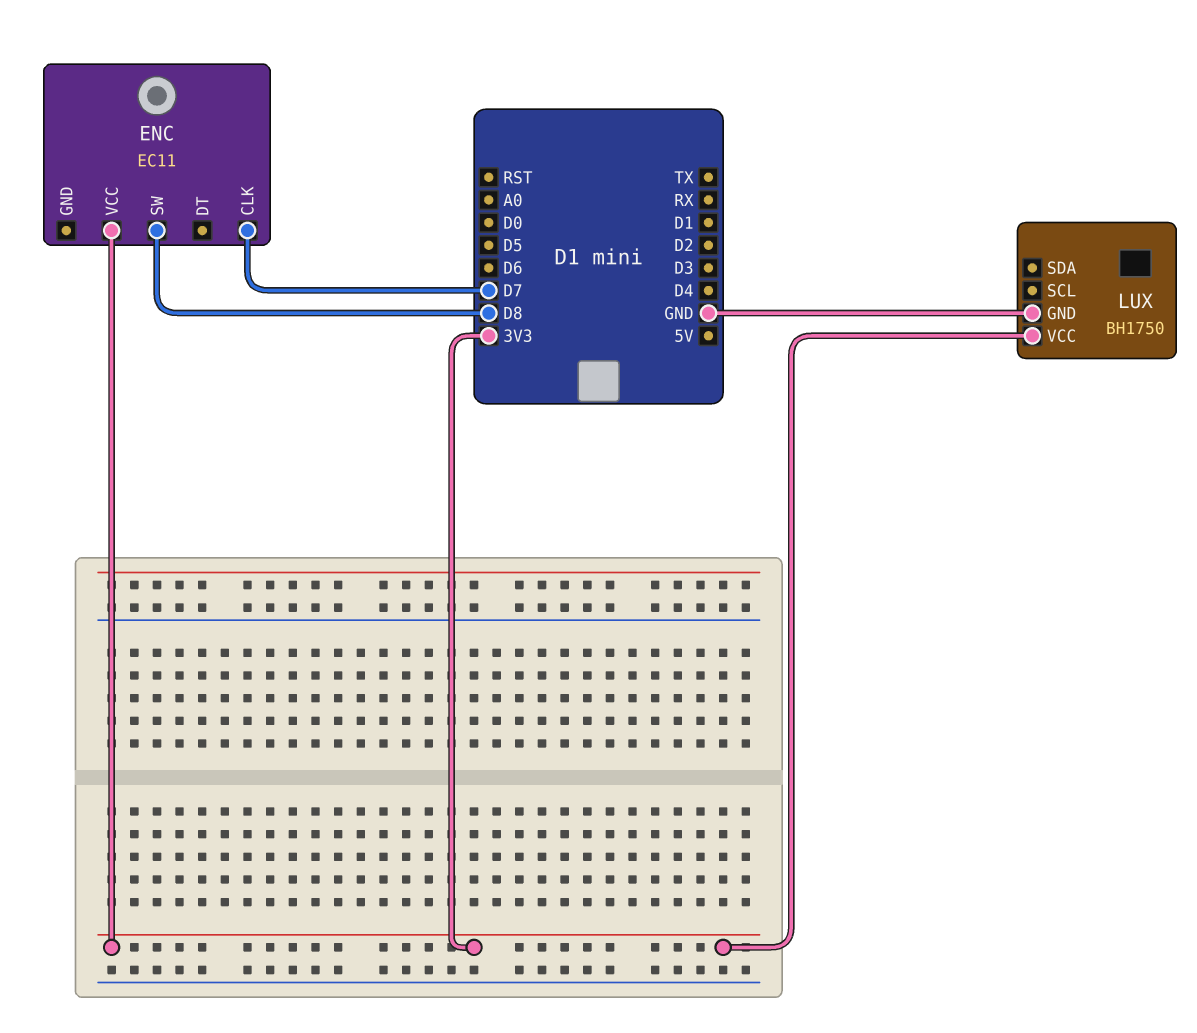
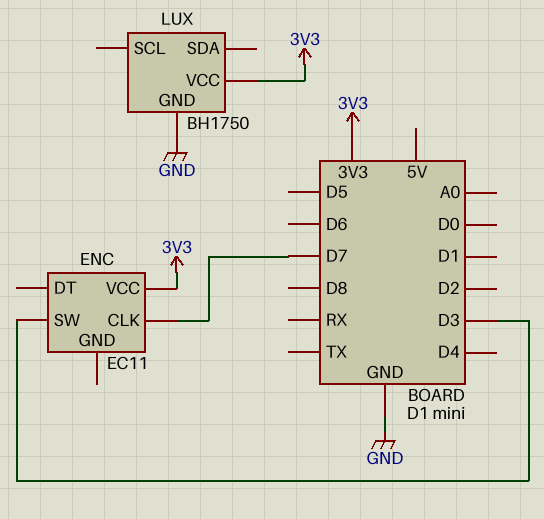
ENC pin SW: D8 -> D3

